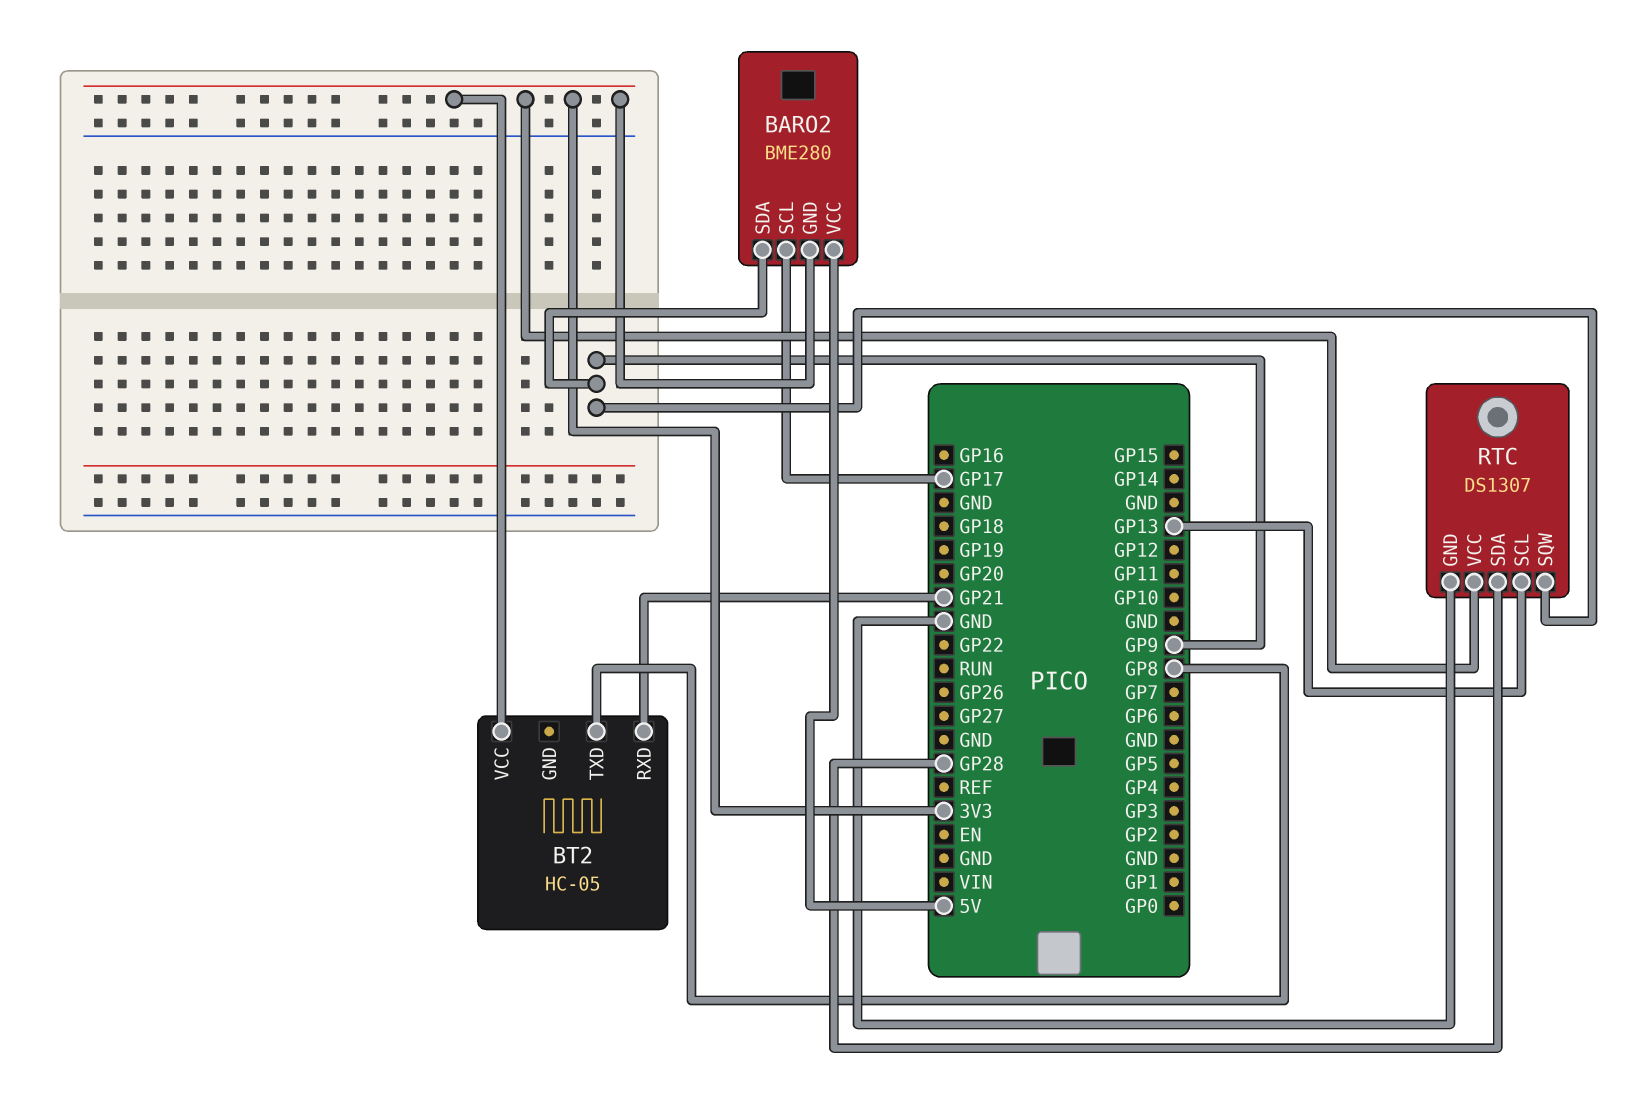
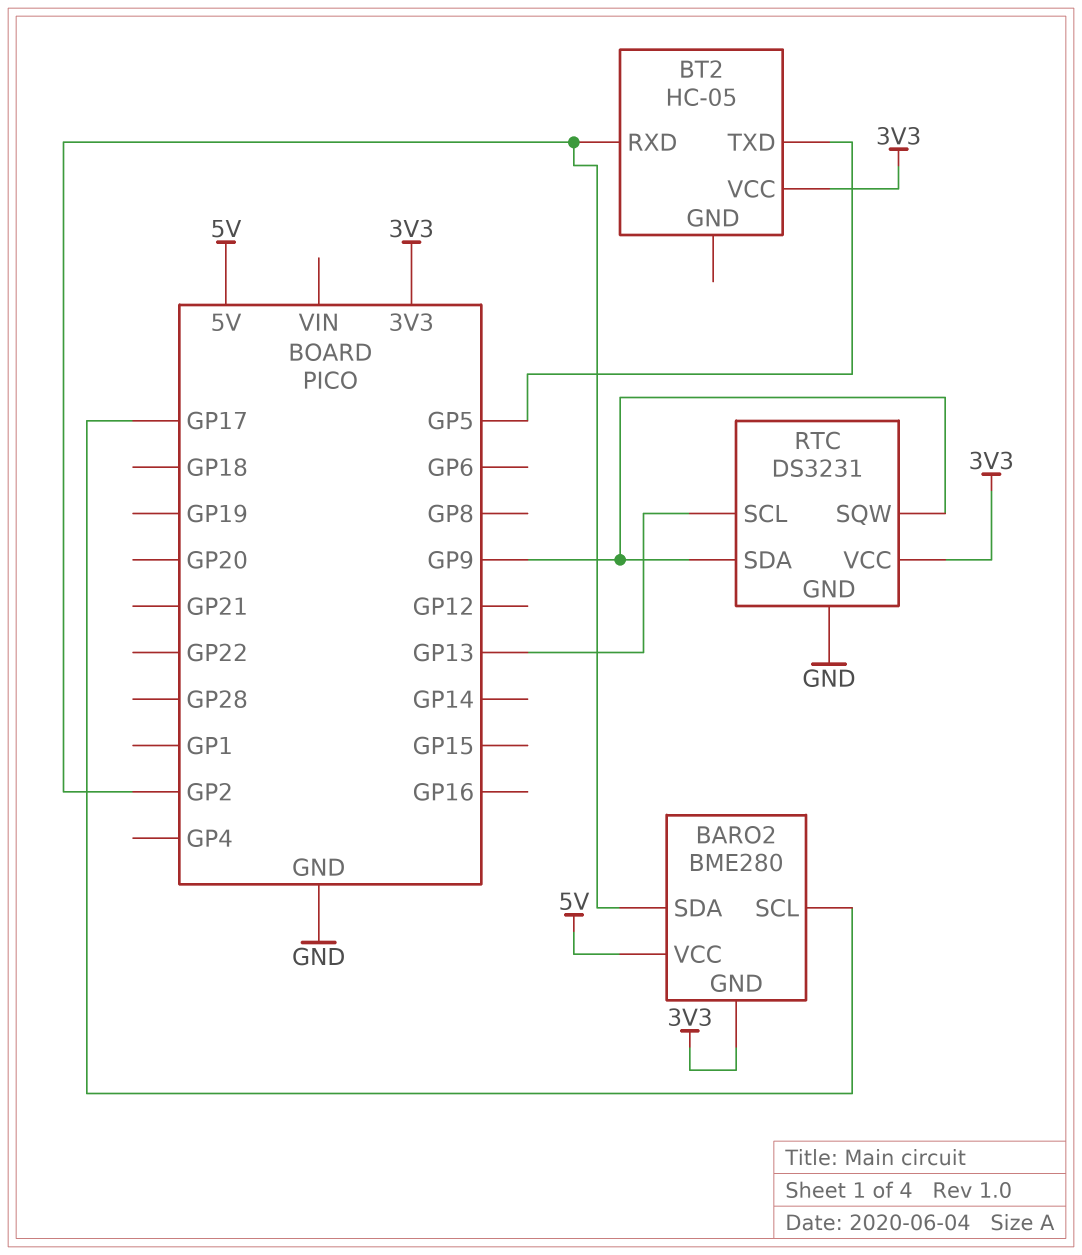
BARO2 pin SDA: GP9 -> GP2
BT2 pin RXD: GP21 -> GP2
BT2 pin TXD: GP8 -> GP5
RTC: DS1307 -> DS3231
RTC pin SDA: GP28 -> GP9

